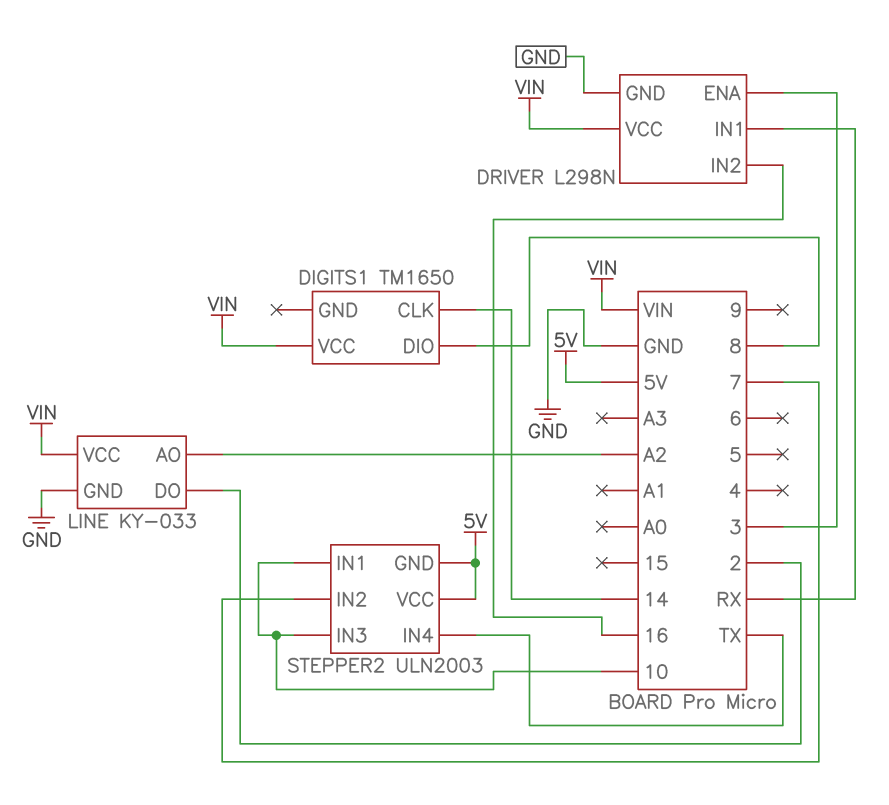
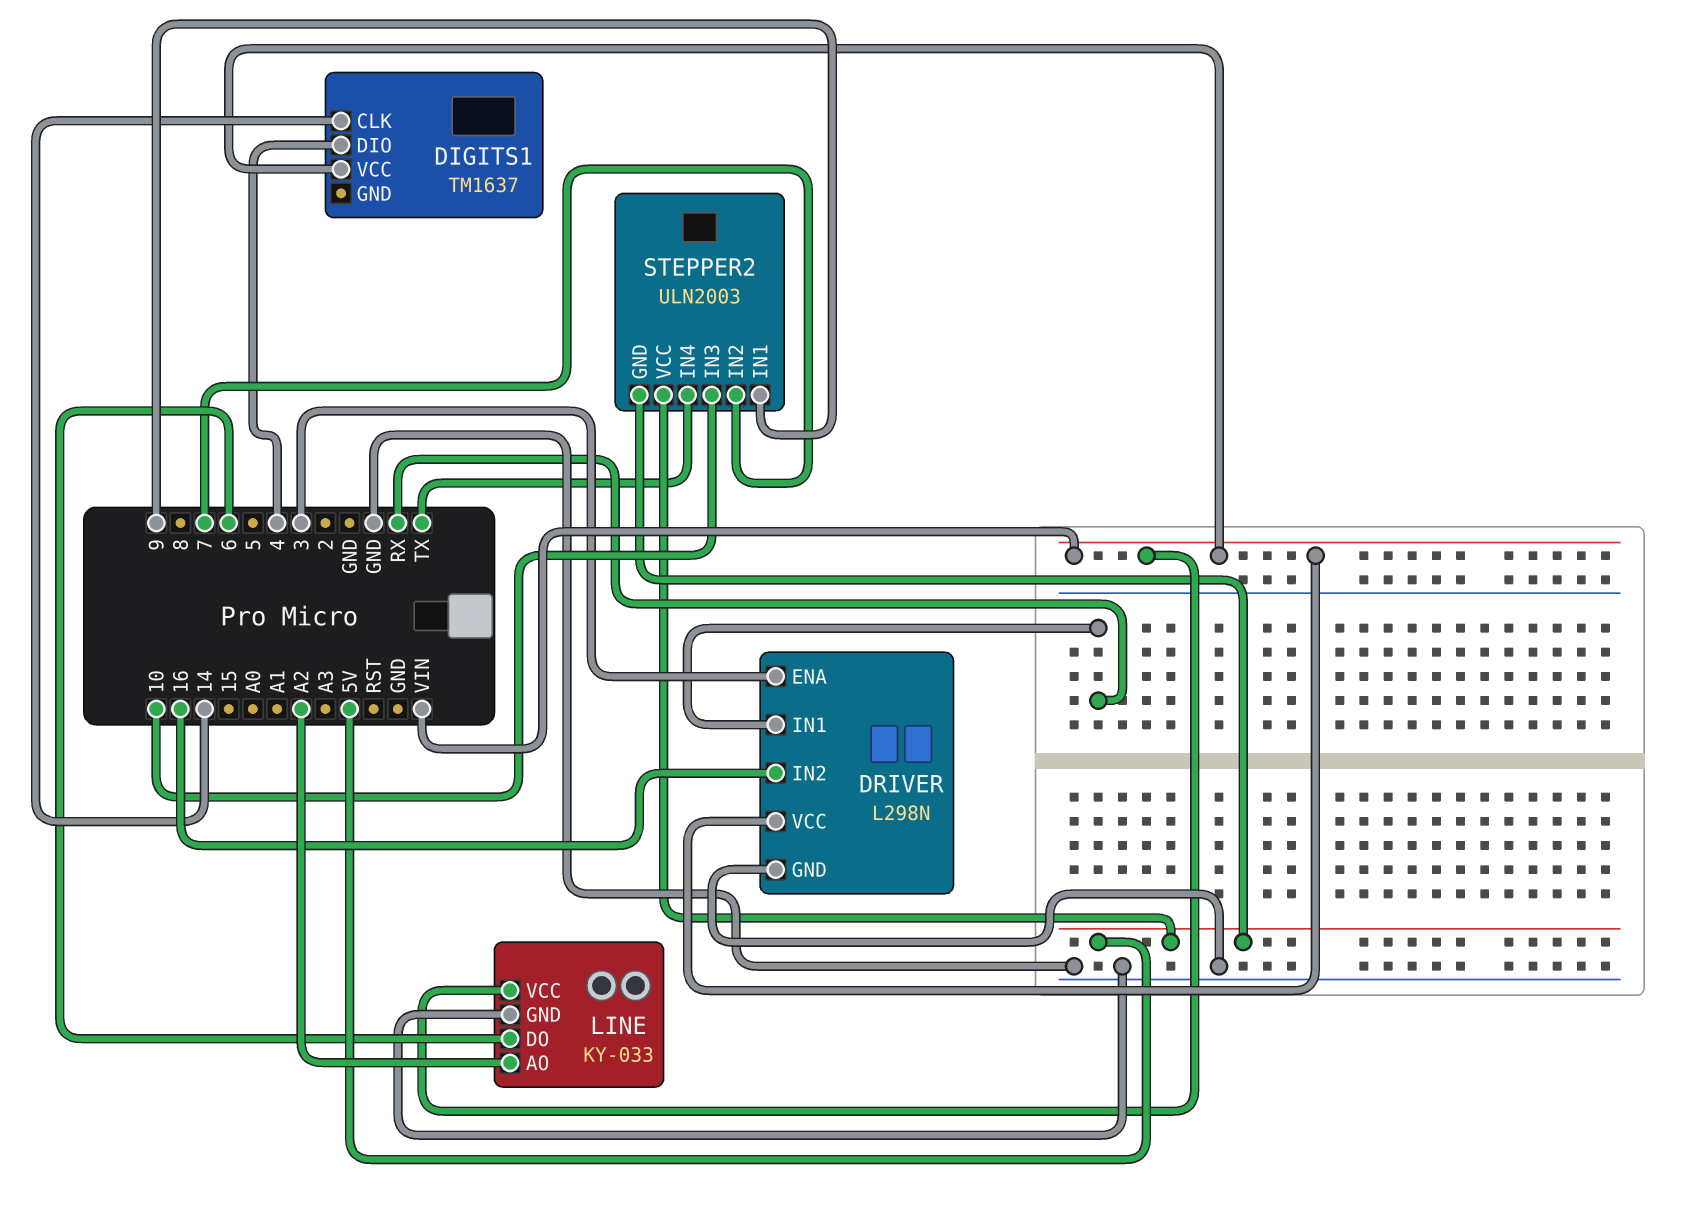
DIGITS1: TM1650 -> TM1637
DIGITS1 pin DIO: 8 -> 4
LINE pin DO: 2 -> 6
STEPPER2 pin IN1: 10 -> 9

